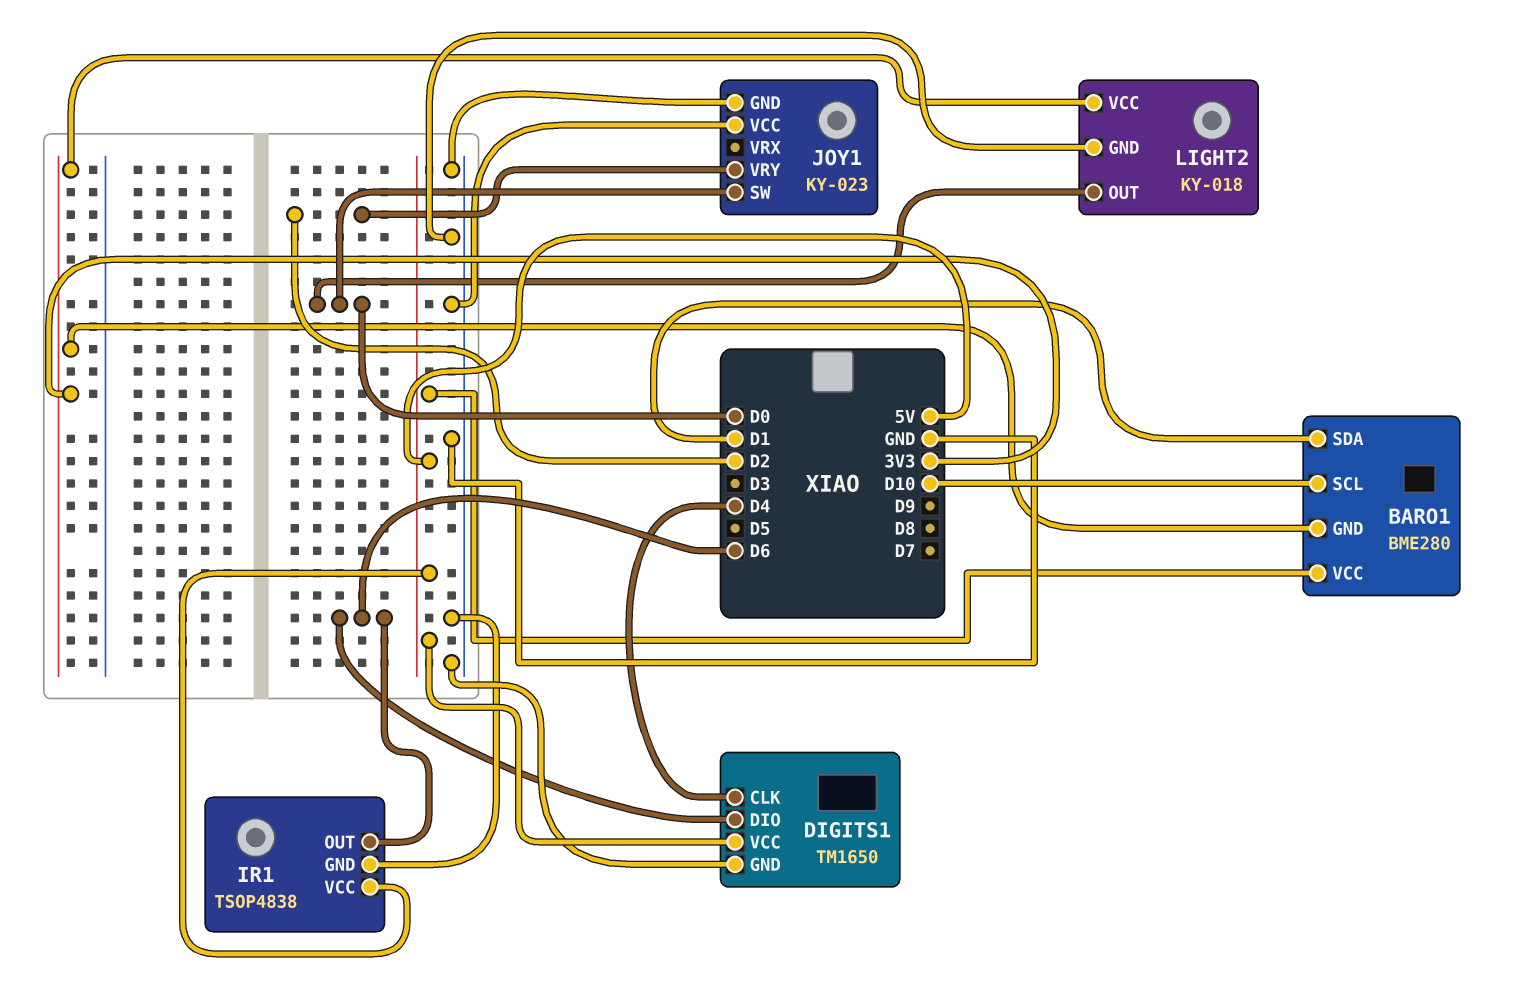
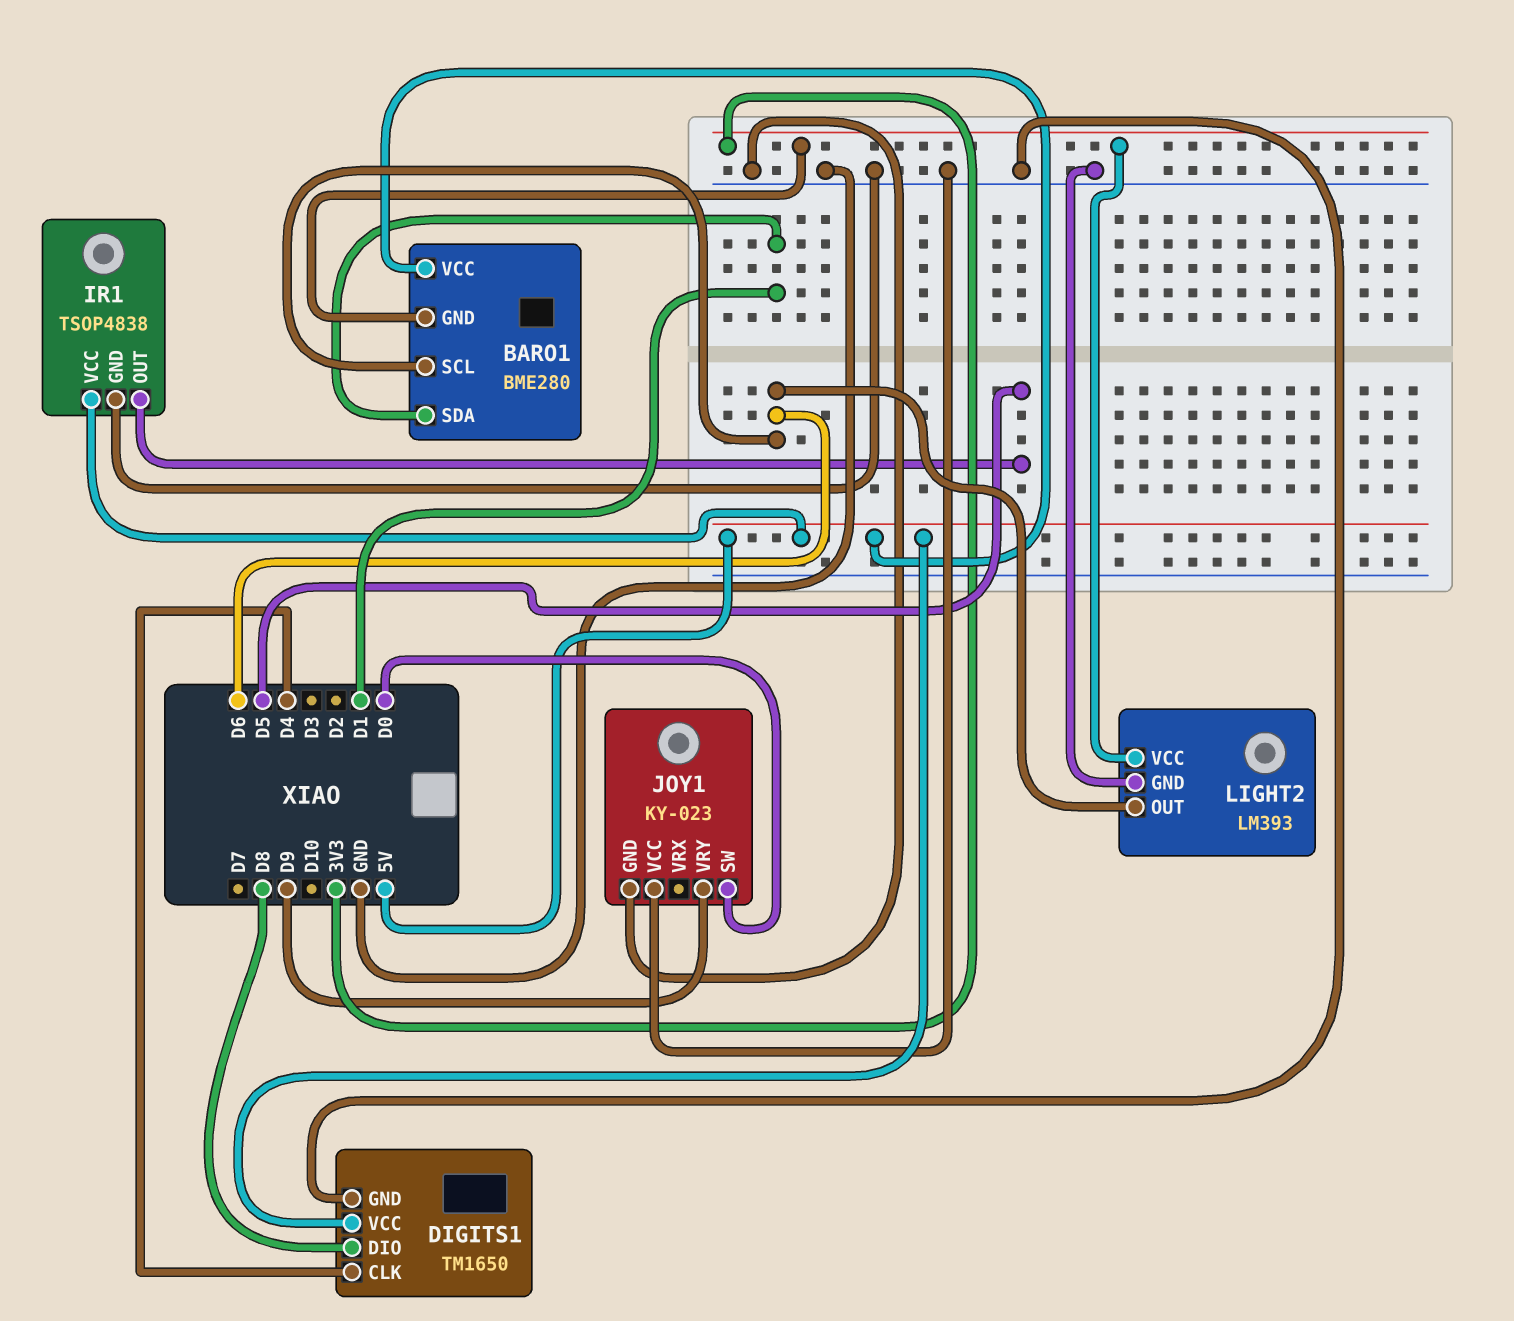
BARO1 pin SCL: D10 -> D6
DIGITS1 pin DIO: D6 -> D8
IR1 pin OUT: D6 -> D5
JOY1 pin VRY: D2 -> D9
LIGHT2: KY-018 -> LM393
LIGHT2 pin OUT: D0 -> D6

